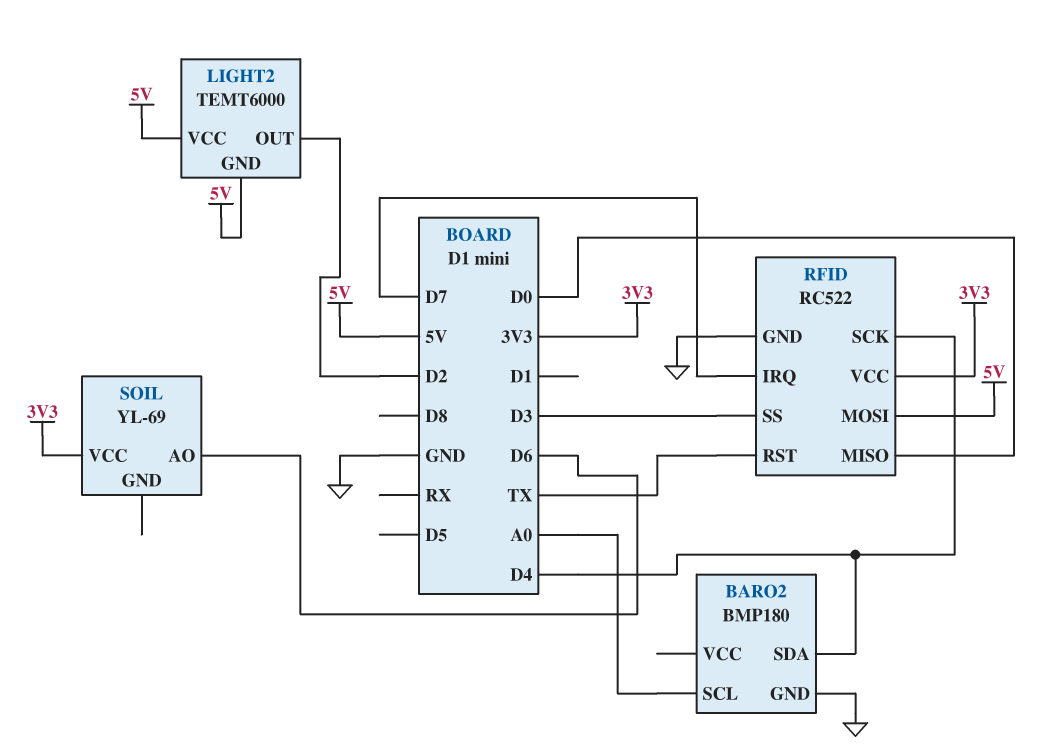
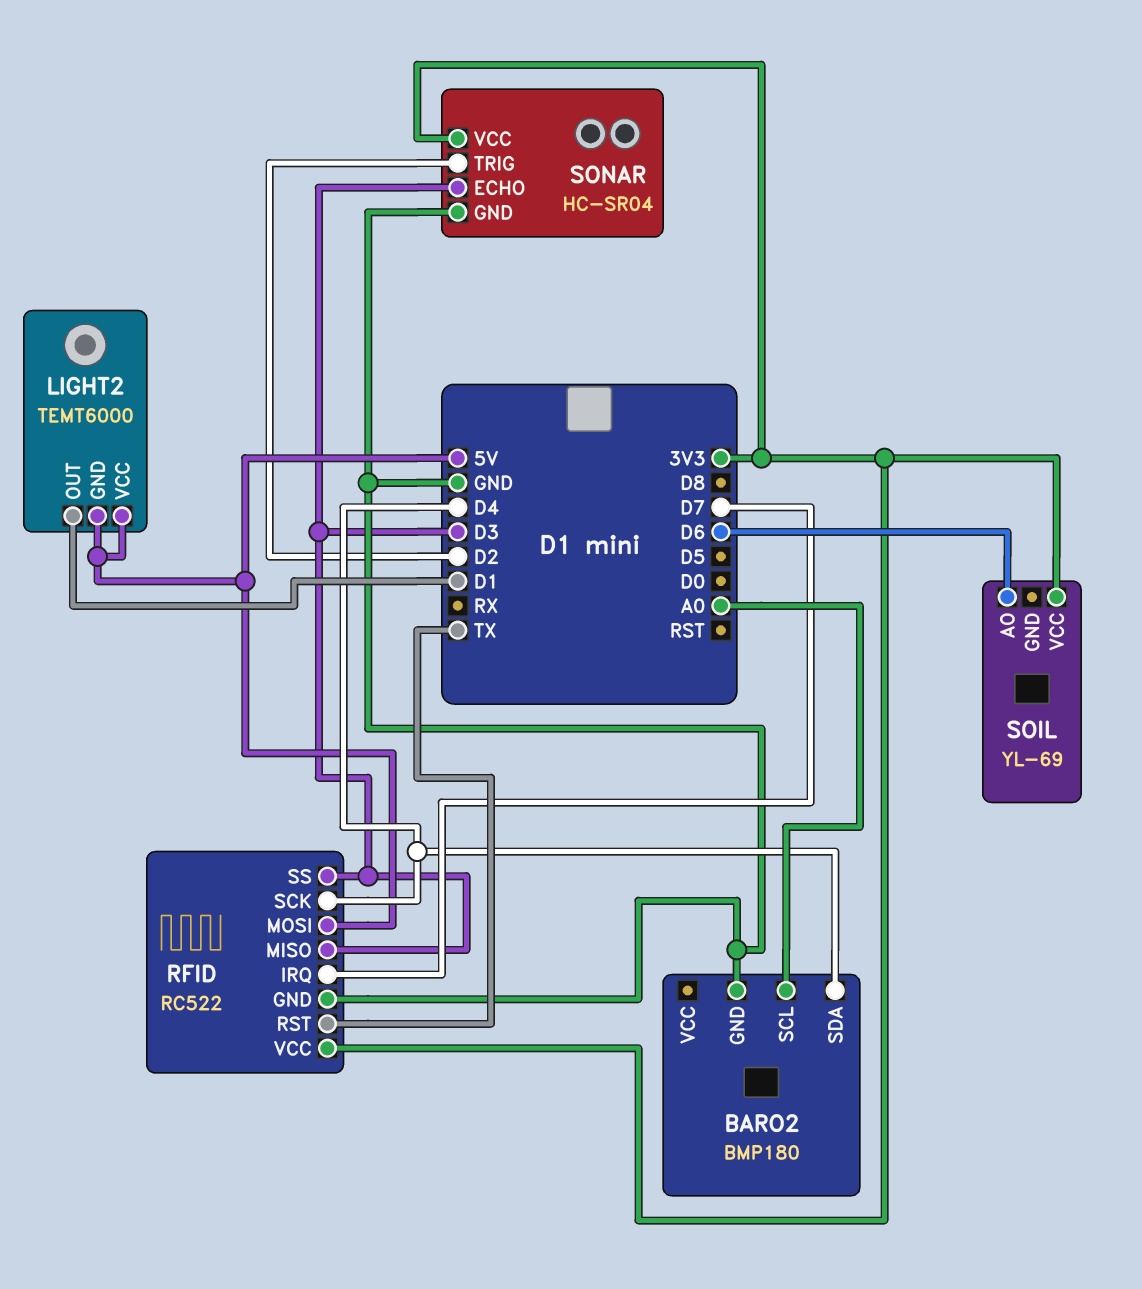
LIGHT2 pin OUT: D2 -> D1
RFID pin MISO: D0 -> D3
SONAR: none -> HC-SR04
SONAR pin ECHO: none -> D3
SONAR pin GND: none -> GND
SONAR pin TRIG: none -> D2
SONAR pin VCC: none -> 3V3

